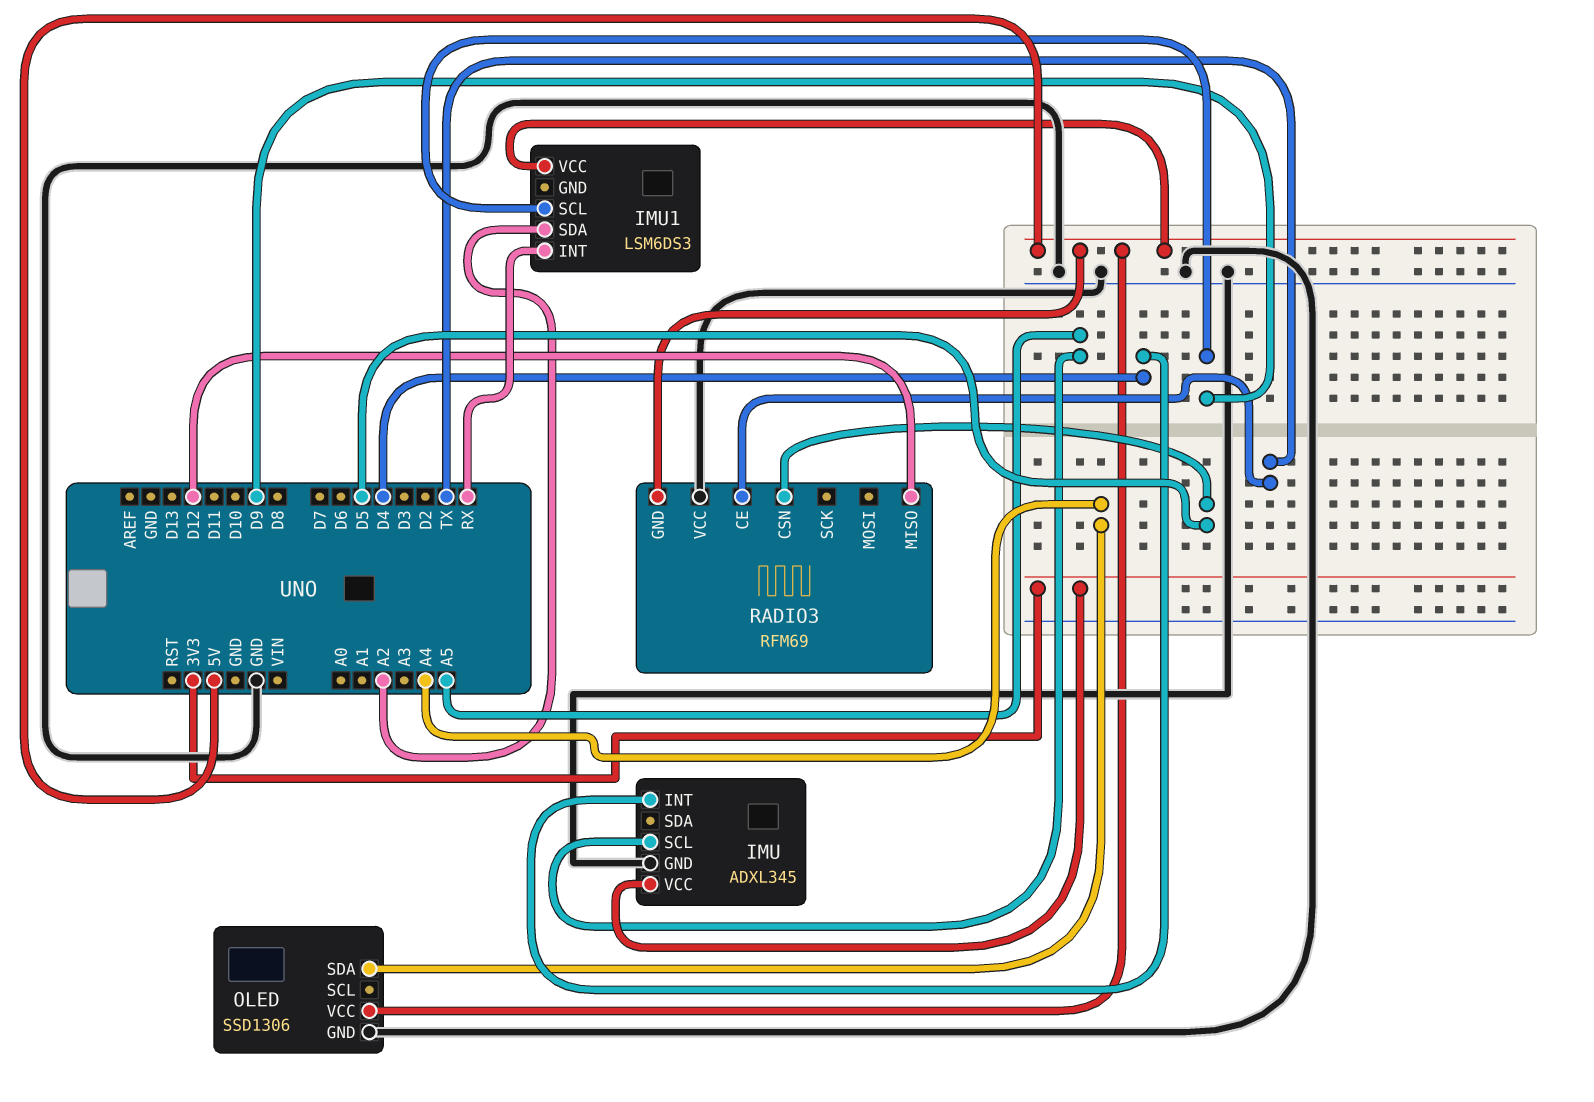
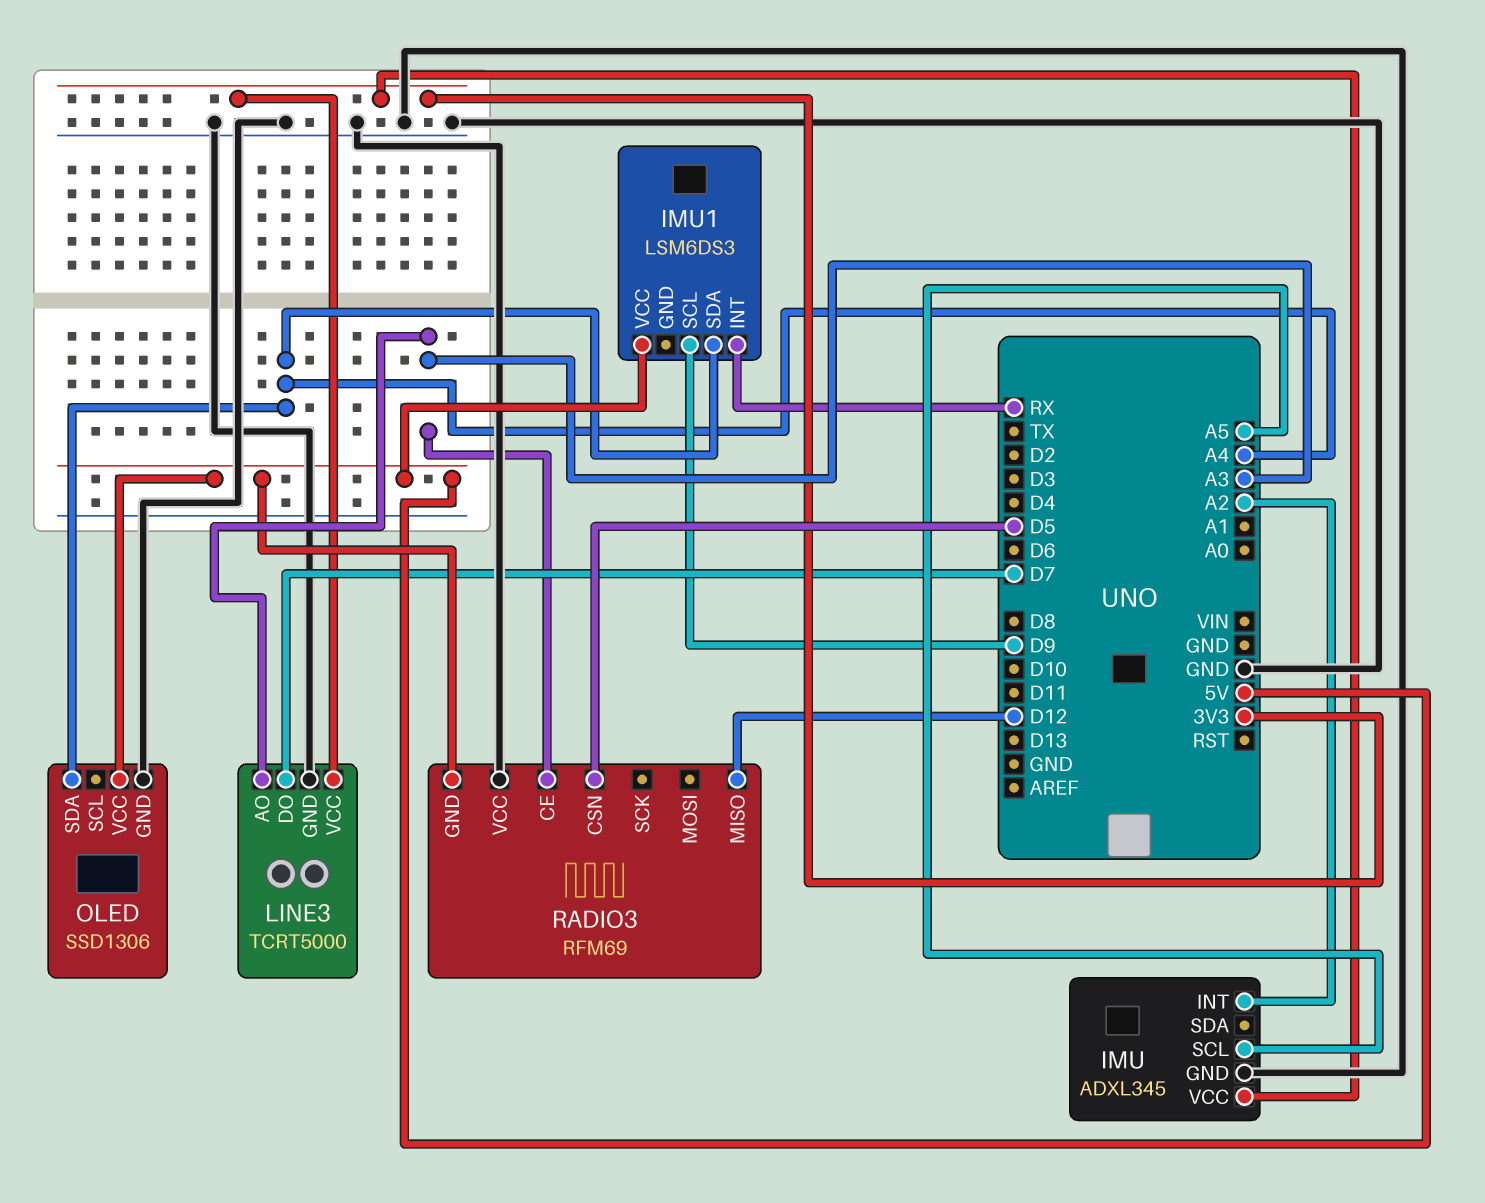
IMU pin INT: D4 -> A2
IMU1 pin SDA: A2 -> A4
LINE3: none -> TCRT5000
LINE3 pin AO: none -> A3
LINE3 pin DO: none -> D7
LINE3 pin GND: none -> GND
LINE3 pin VCC: none -> 3V3
RADIO3 pin CE: TX -> A3

